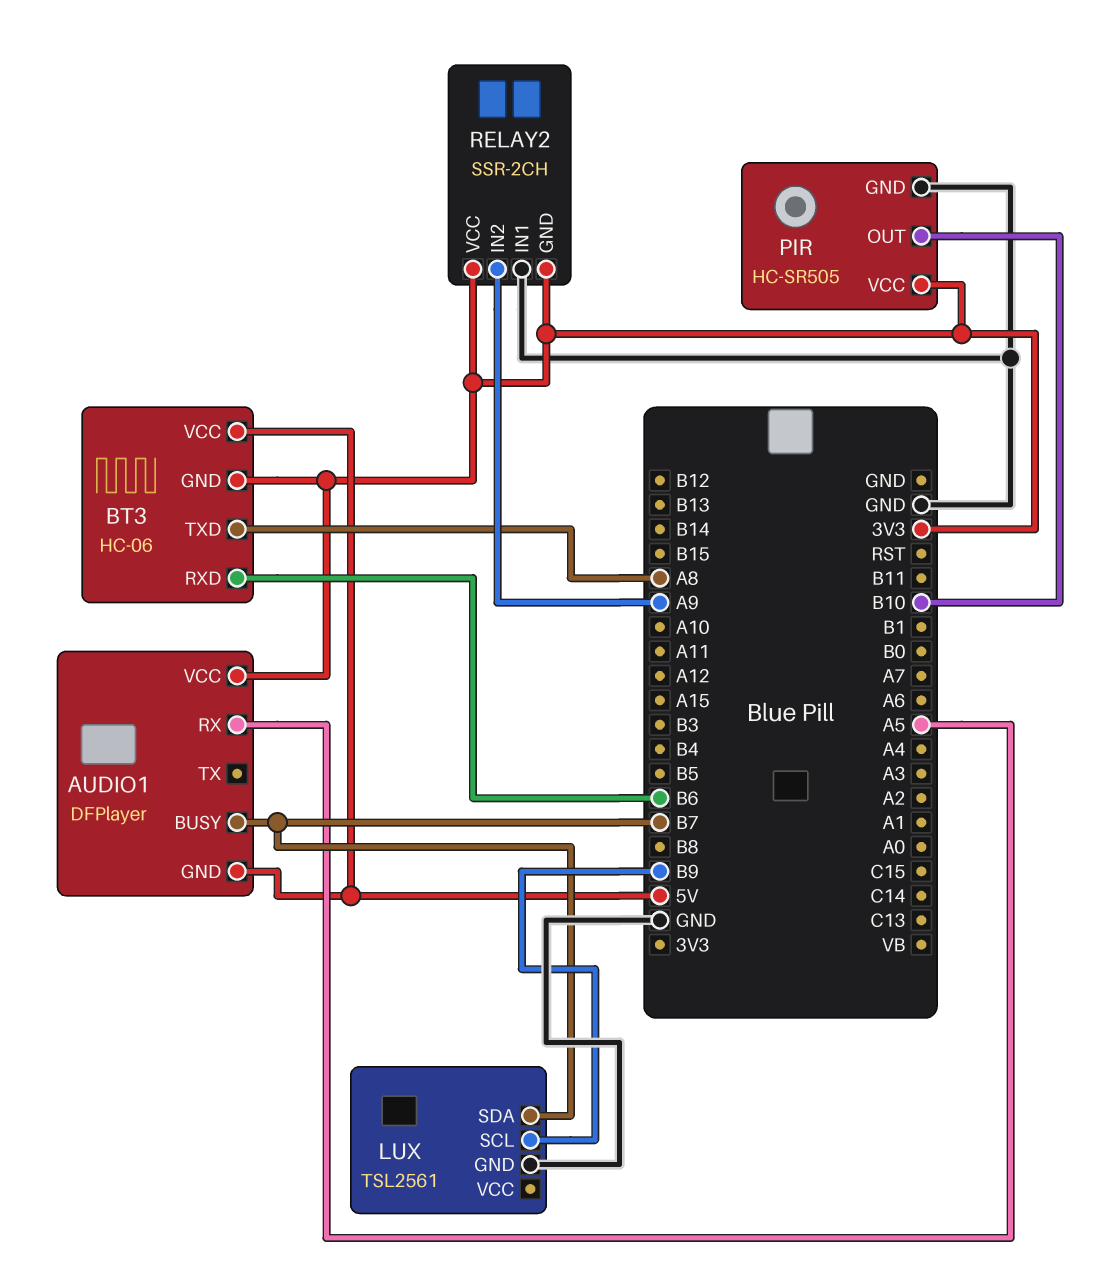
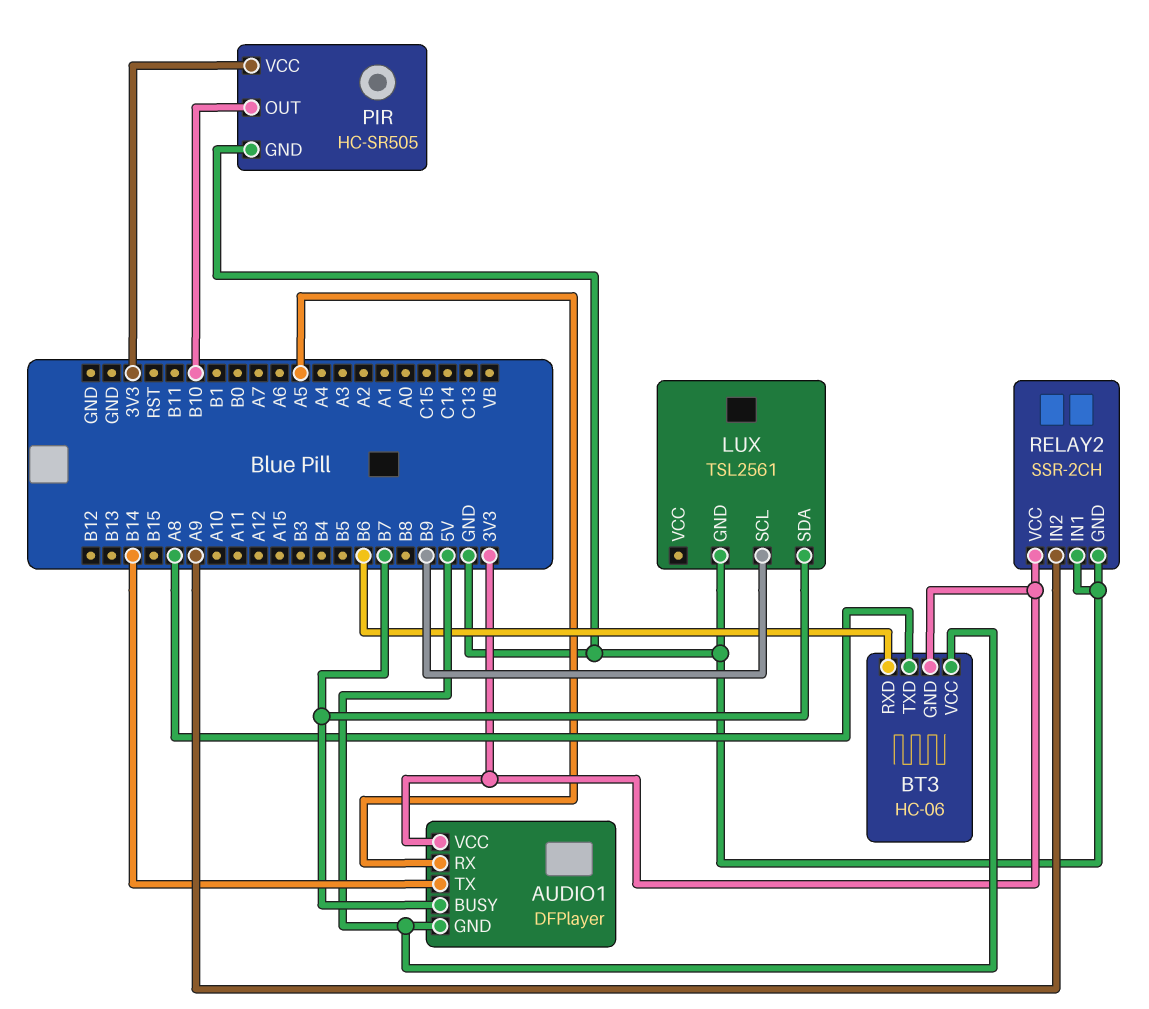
AUDIO1 pin TX: none -> B14
RELAY2 pin GND: 3V3 -> GND

